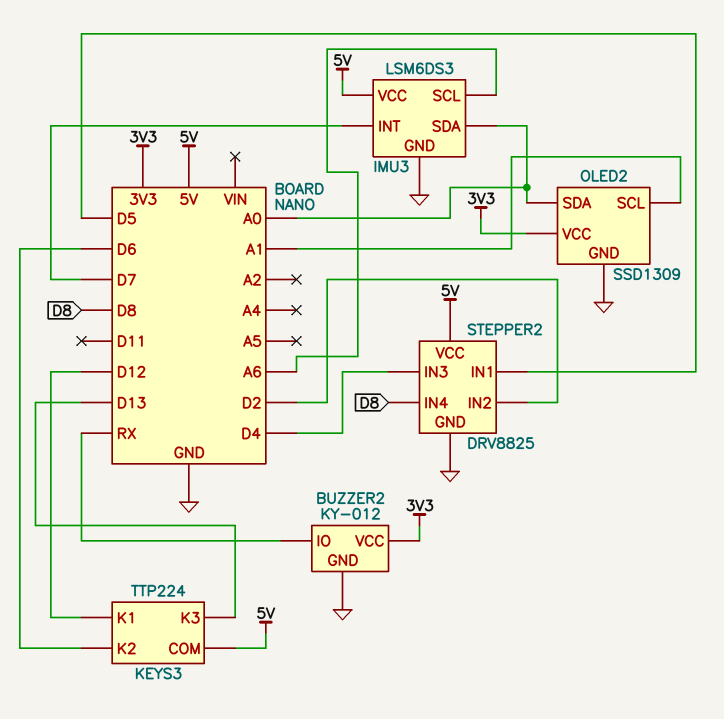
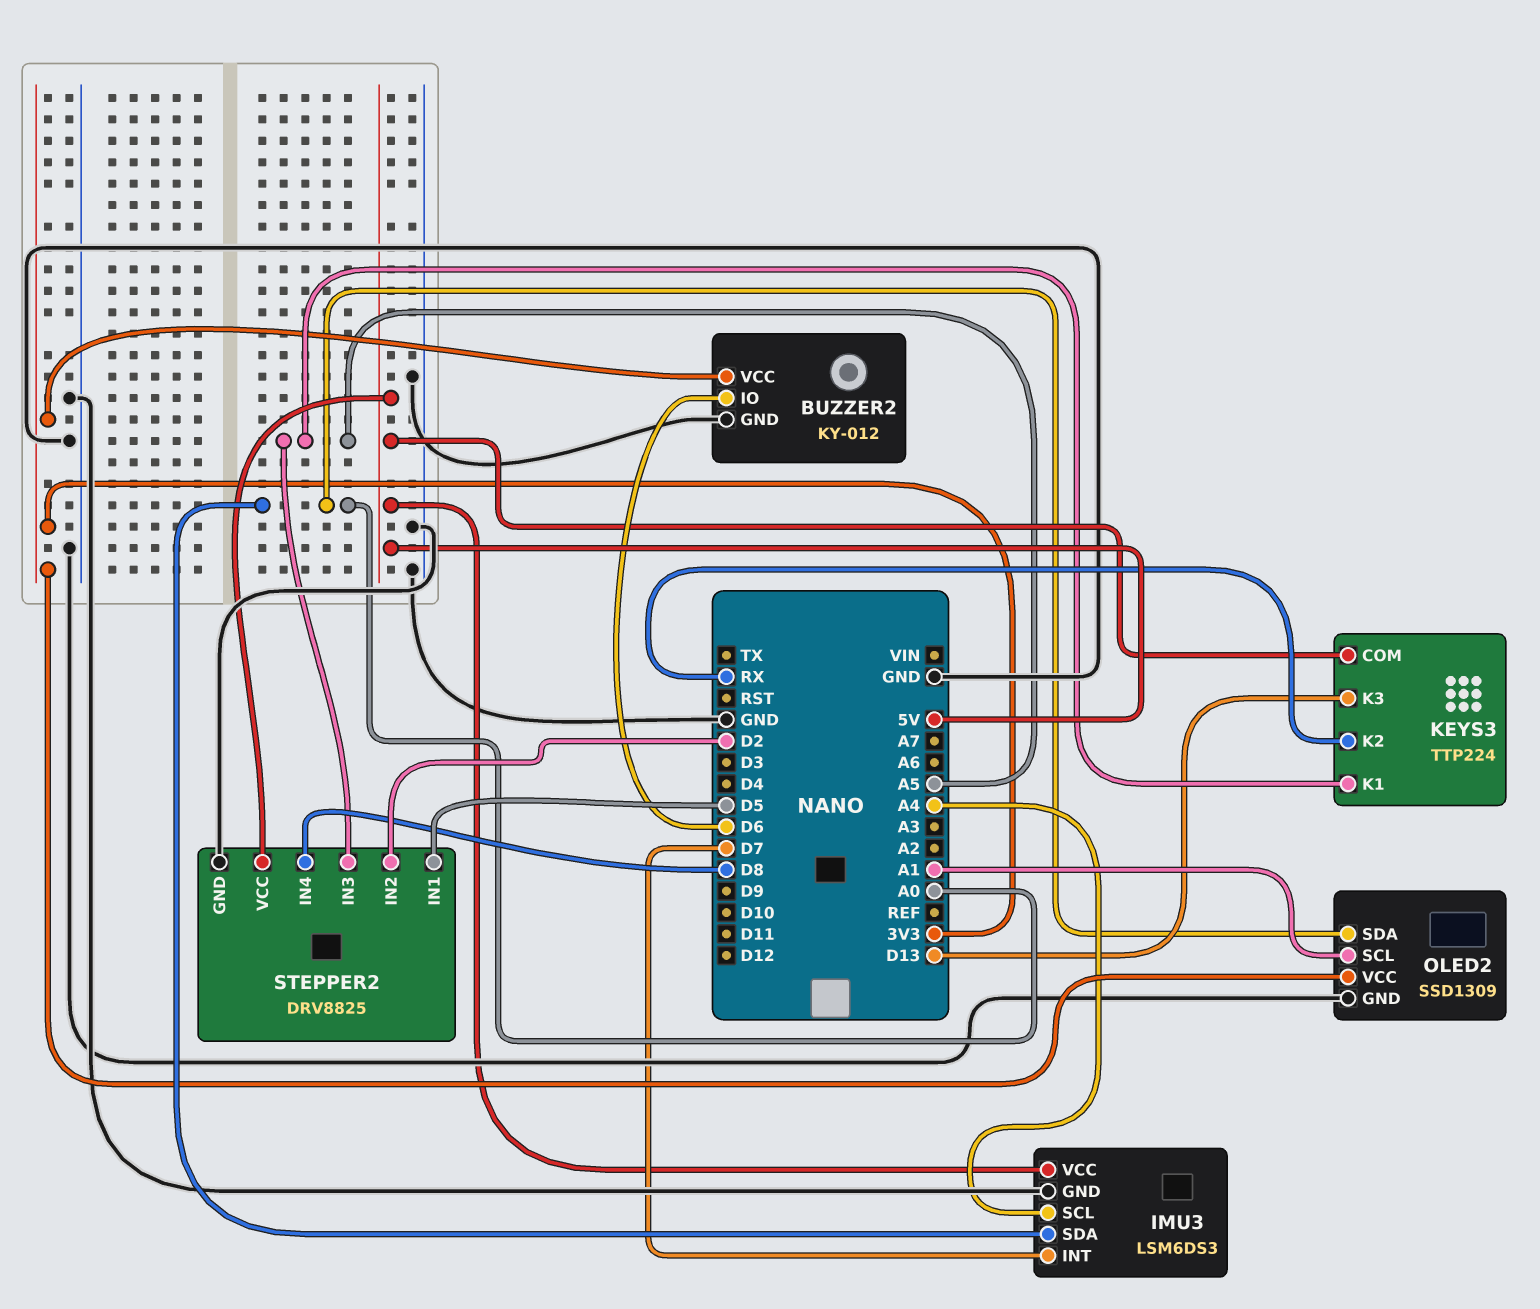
BUZZER2 pin IO: RX -> D6
IMU3 pin SCL: A6 -> A4
KEYS3 pin K1: D12 -> A5
KEYS3 pin K2: D6 -> RX
STEPPER2 pin IN3: D4 -> A5

